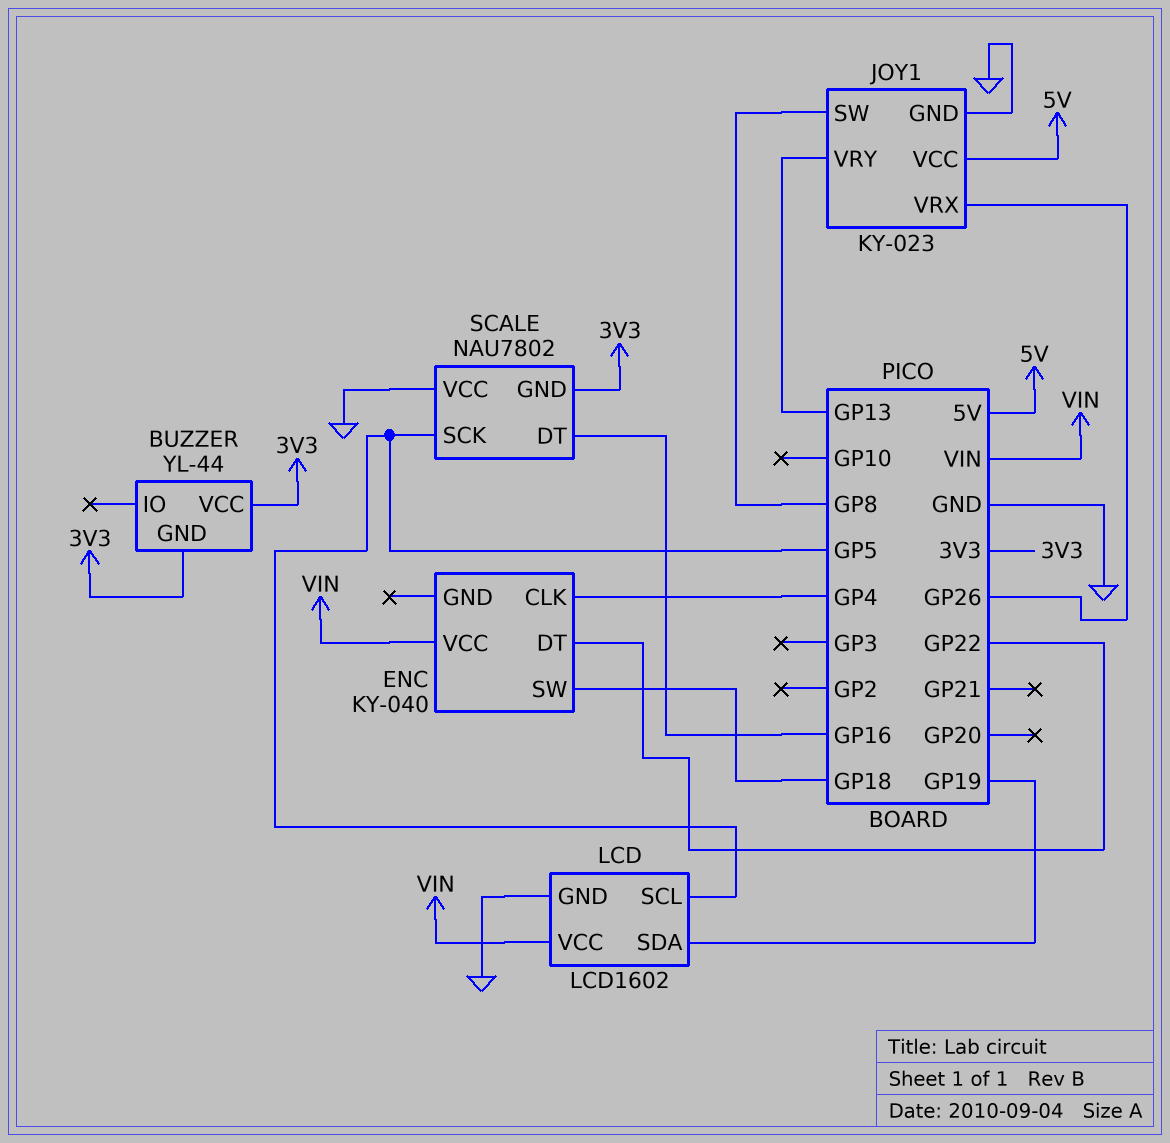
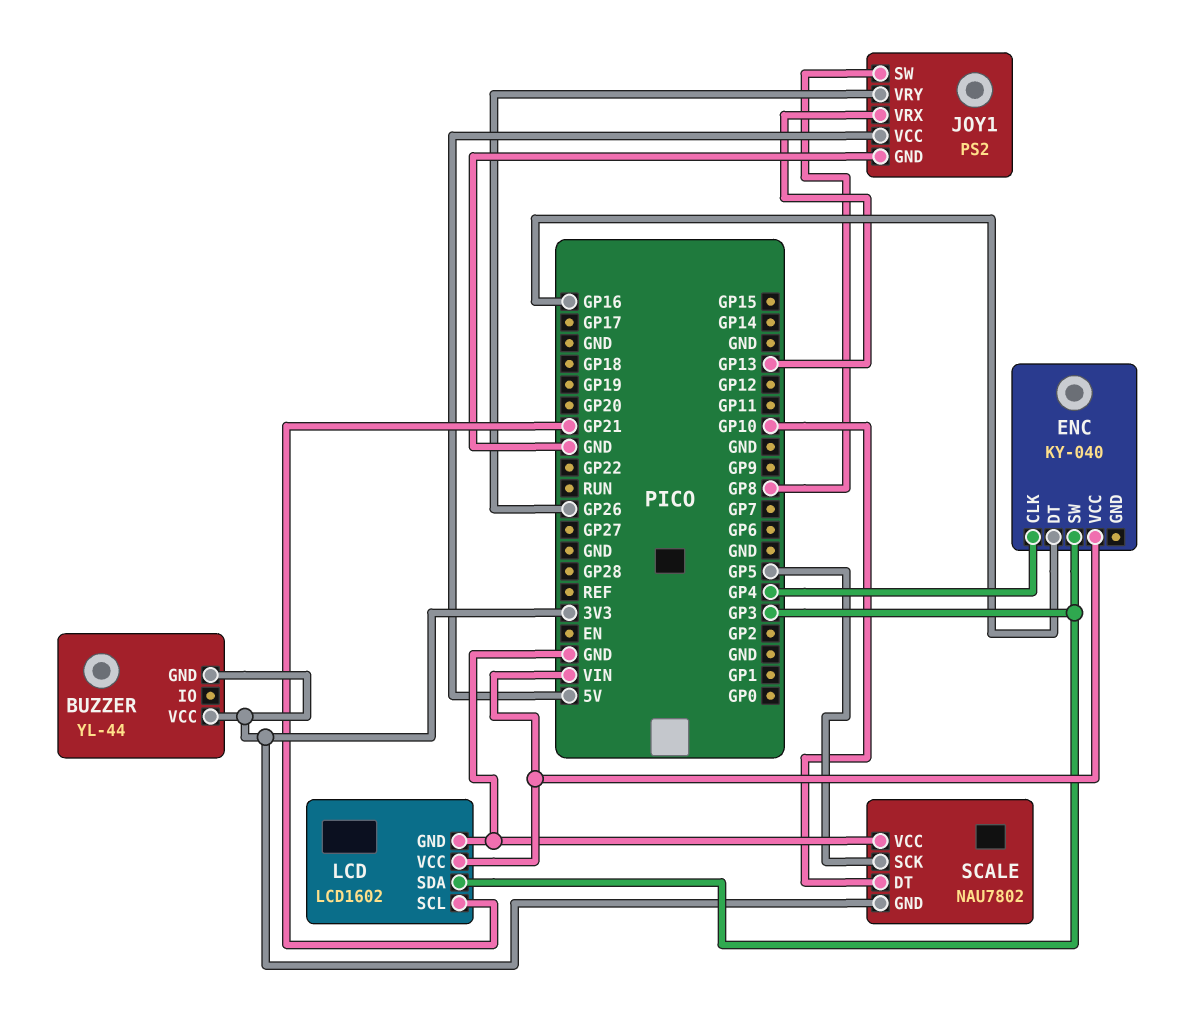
ENC pin DT: GP22 -> GP16
ENC pin SW: GP18 -> GP3
JOY1: KY-023 -> PS2
JOY1 pin VRX: GP26 -> GP13
JOY1 pin VRY: GP13 -> GP26
LCD pin SCL: GP5 -> GP21
LCD pin SDA: GP19 -> GP3
SCALE pin DT: GP16 -> GP10

